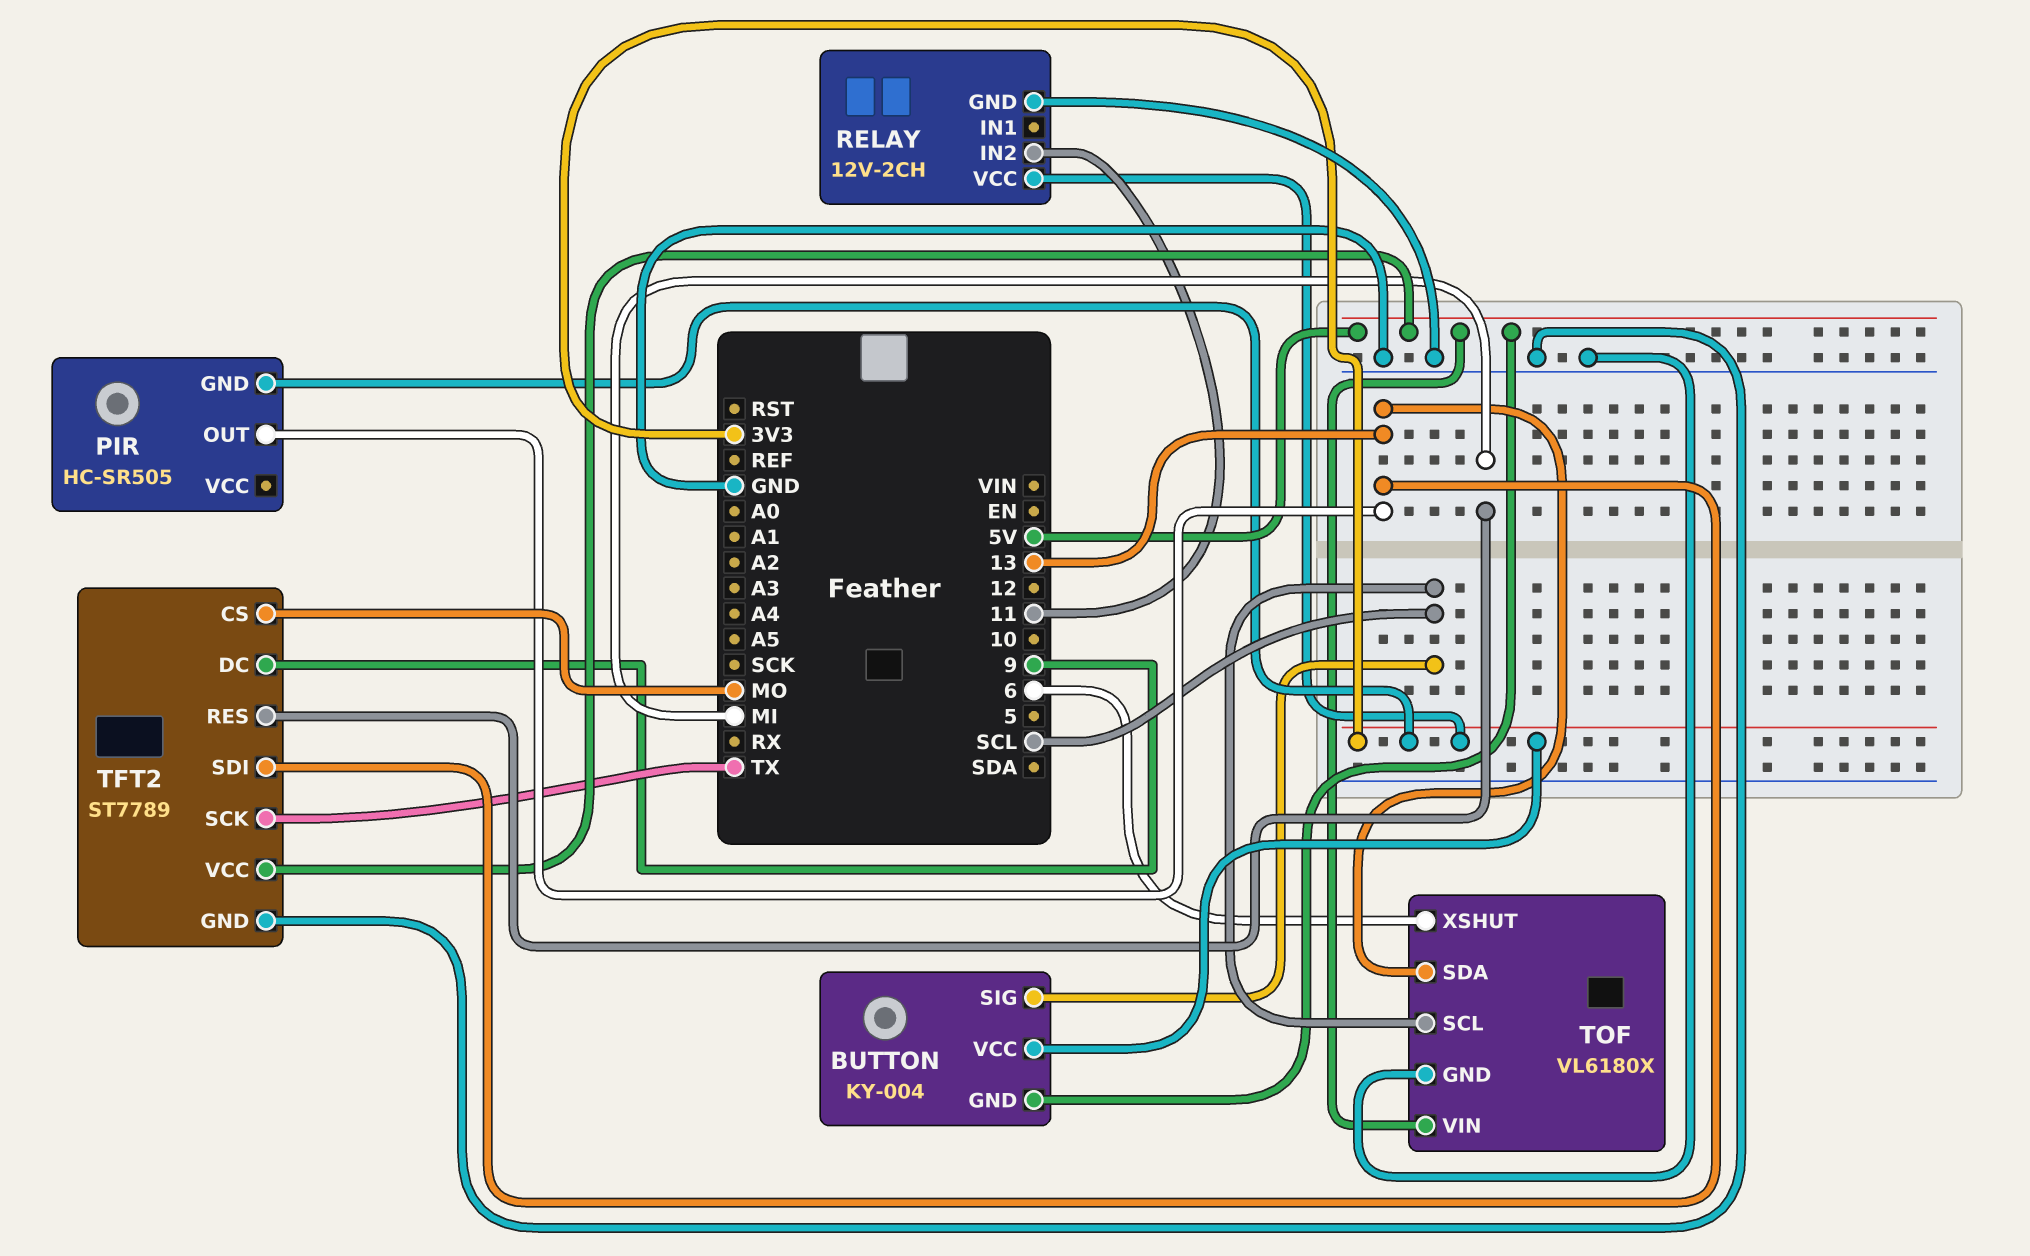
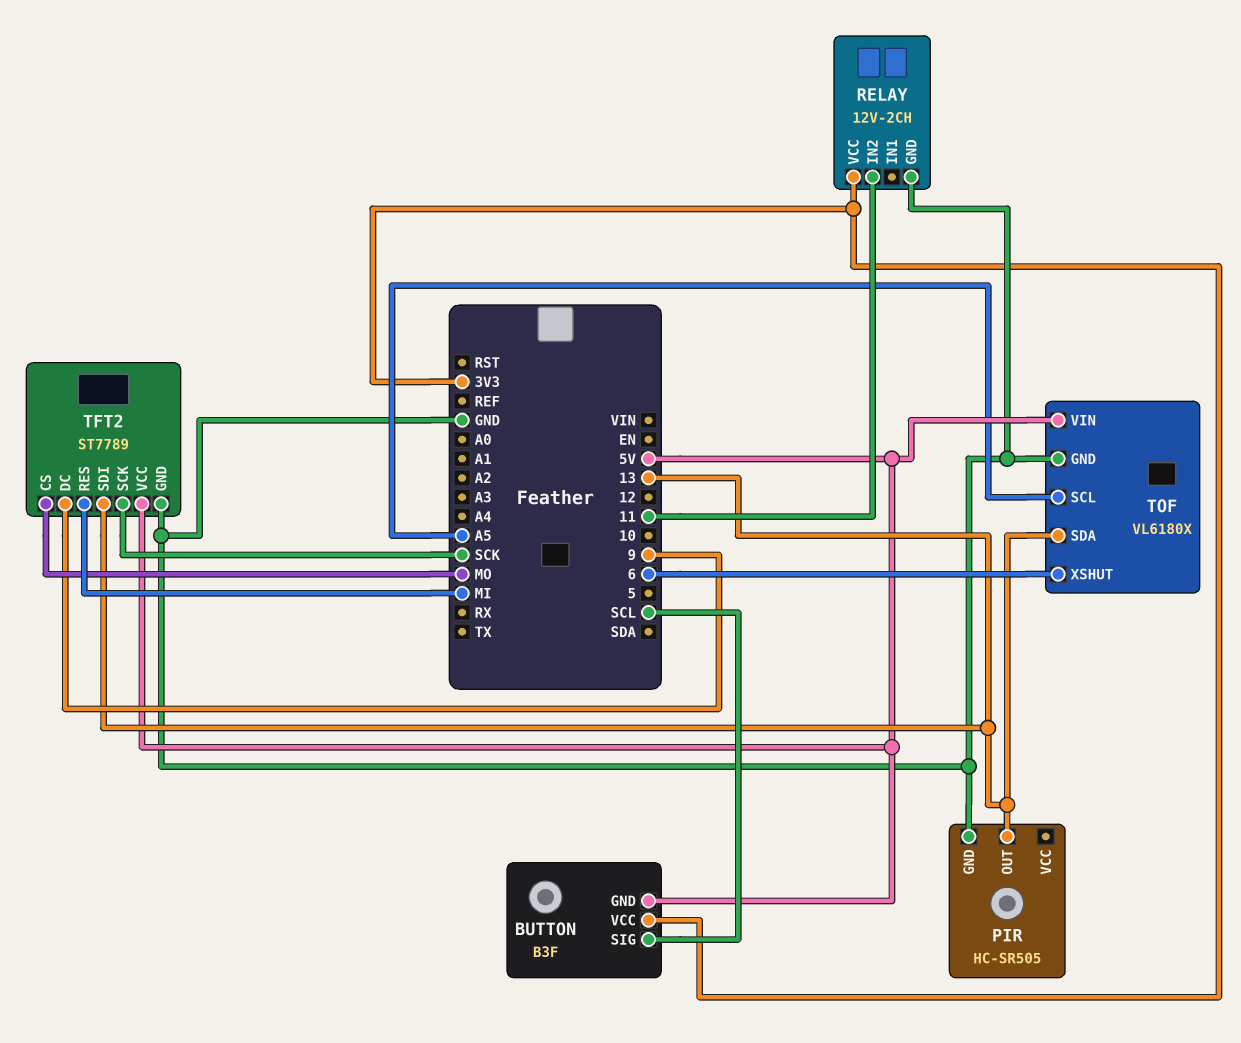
BUTTON: KY-004 -> B3F
PIR pin GND: 3V3 -> GND
TFT2 pin SCK: TX -> SCK
TOF pin SCL: SCL -> A5

